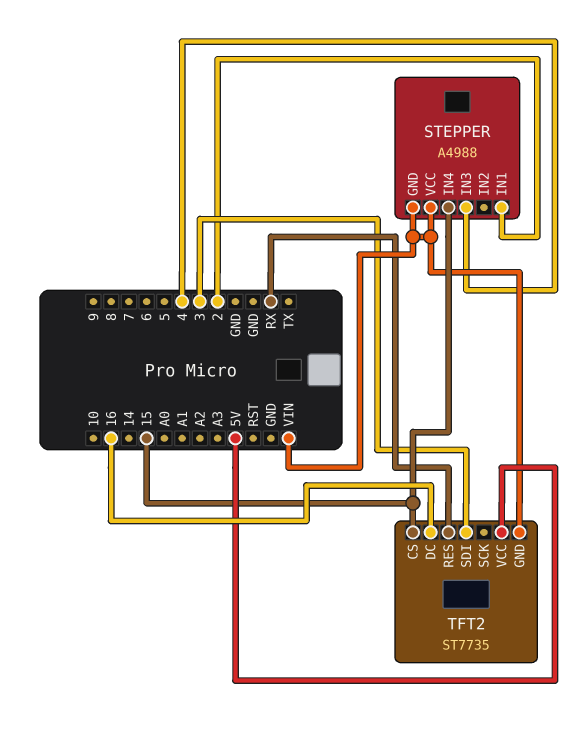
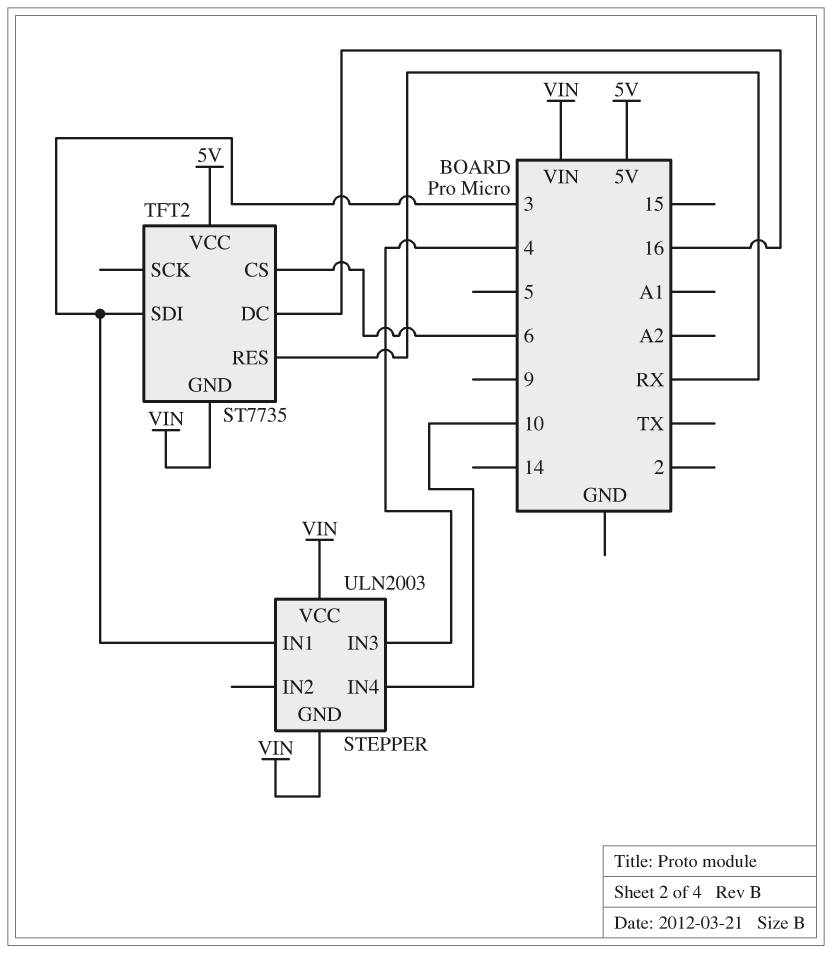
STEPPER: A4988 -> ULN2003
STEPPER pin IN1: 2 -> 3
STEPPER pin IN4: 15 -> 10
TFT2 pin CS: 15 -> 6

